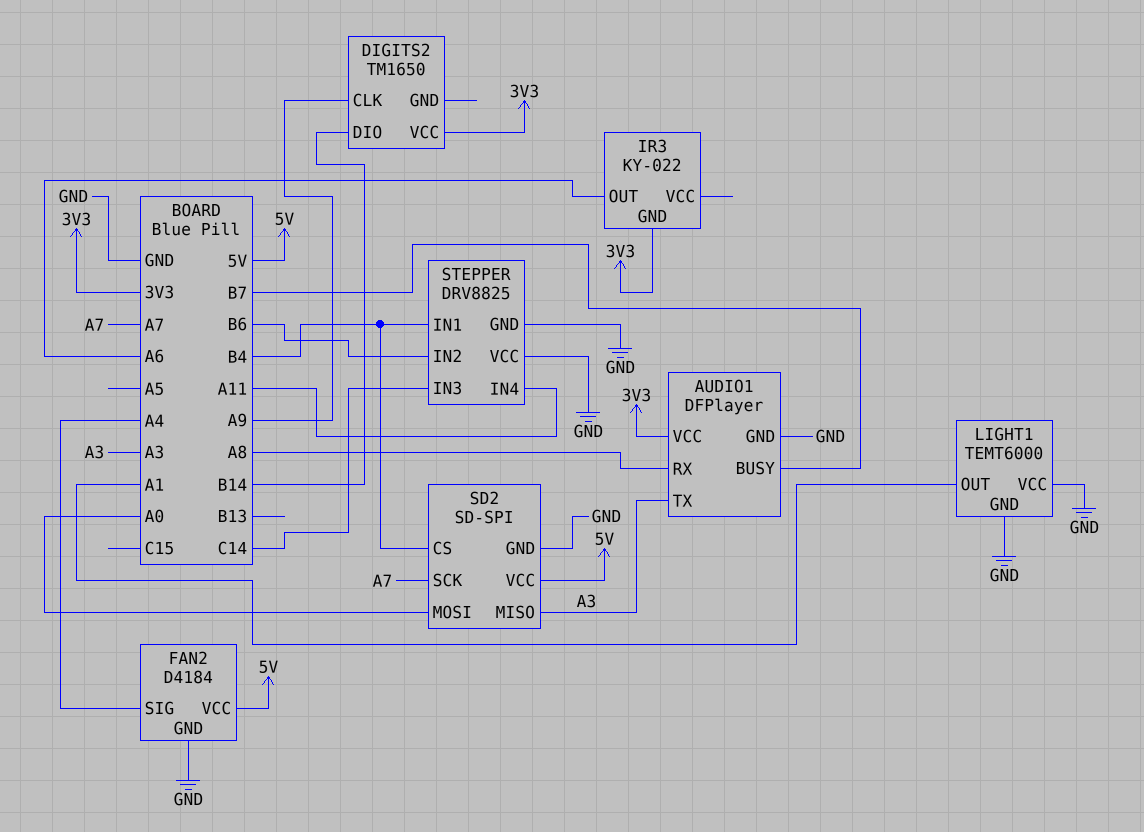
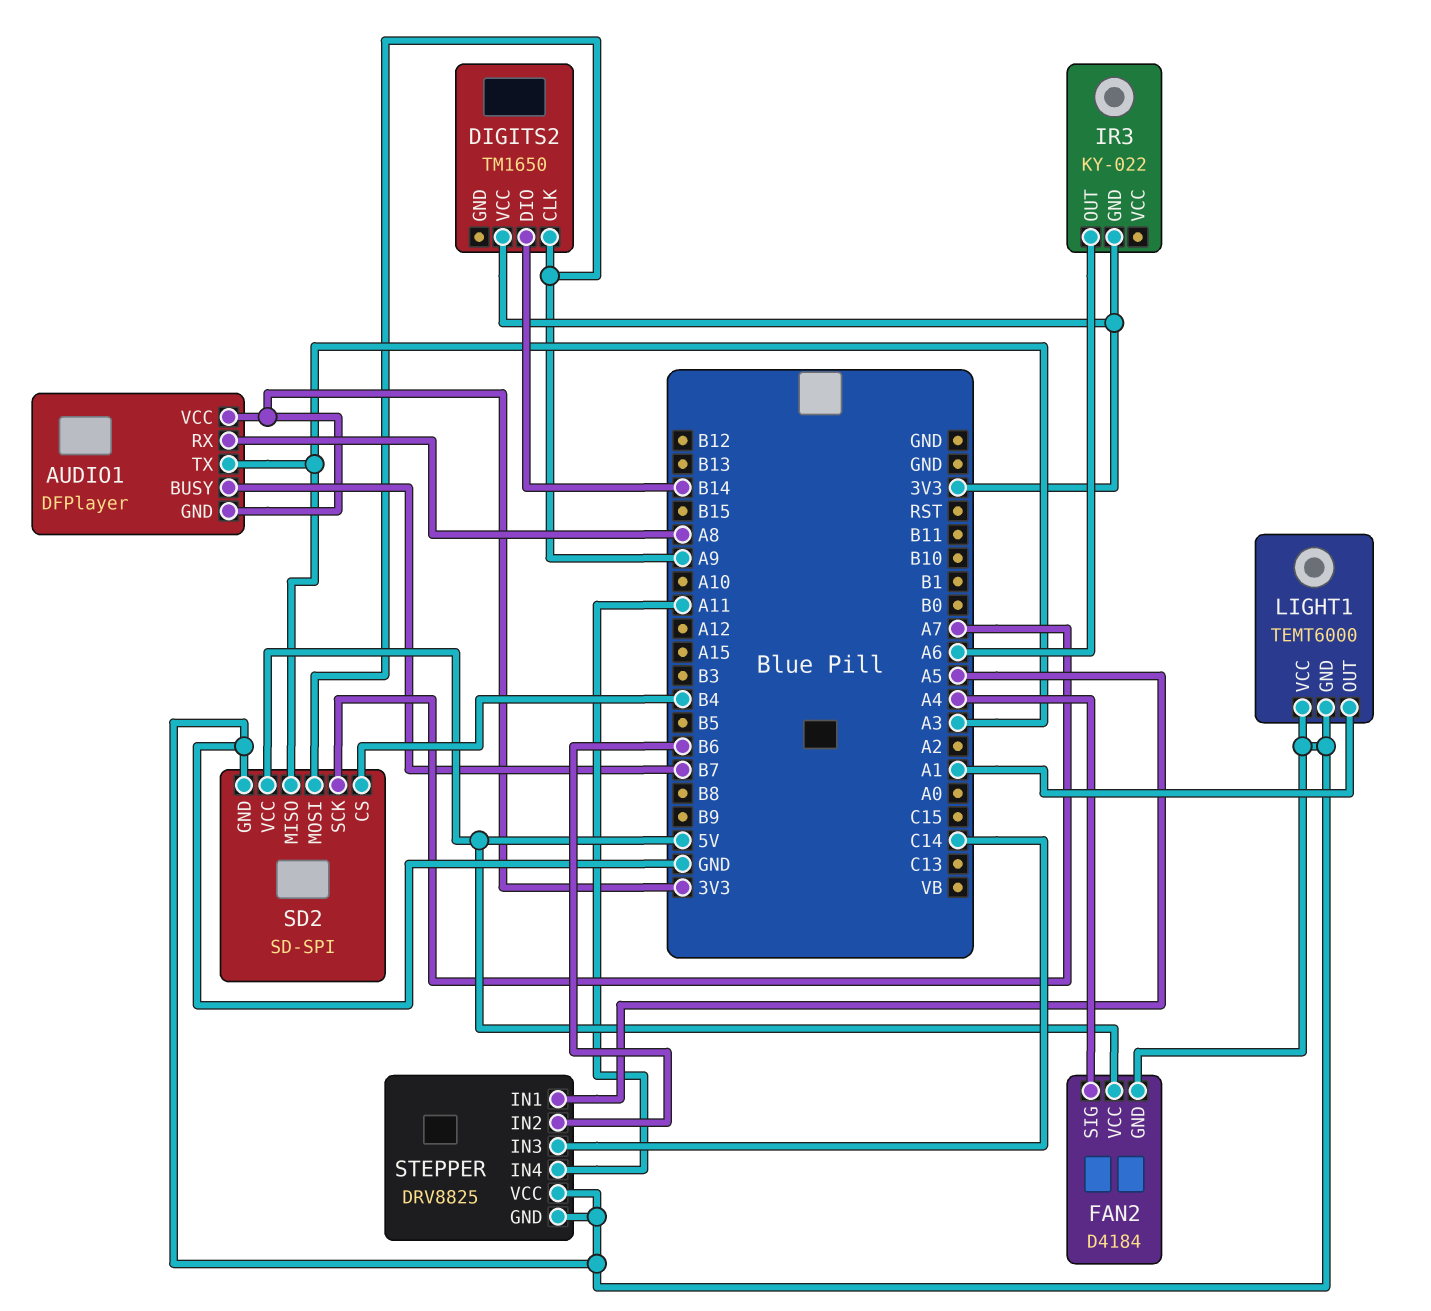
AUDIO1 pin GND: GND -> 3V3
SD2 pin MOSI: A0 -> A9
STEPPER pin IN1: B4 -> A5

